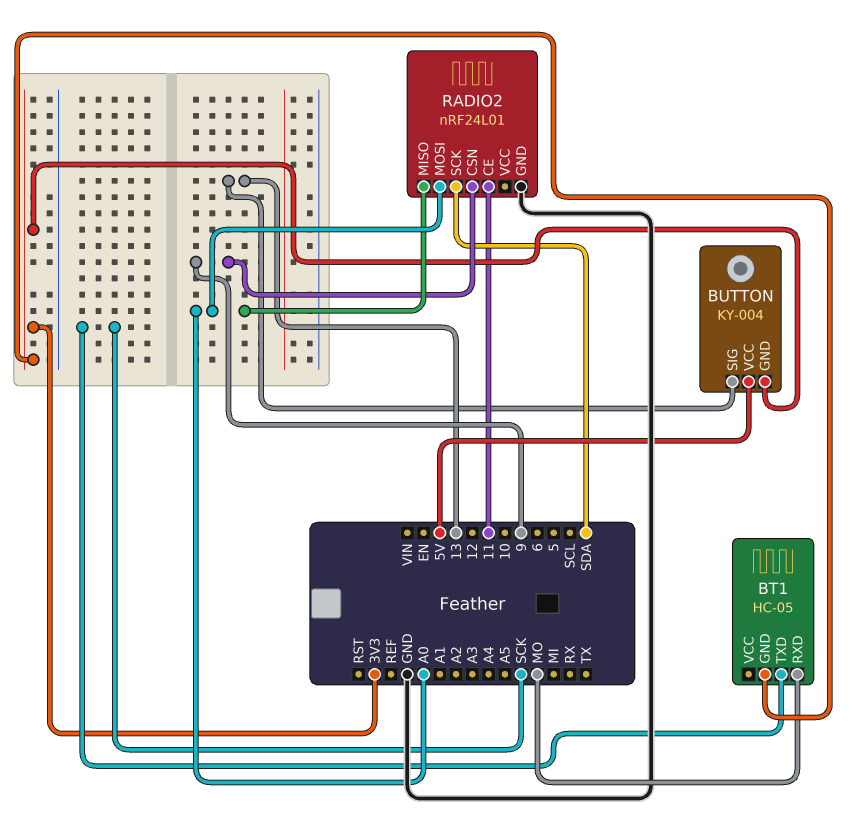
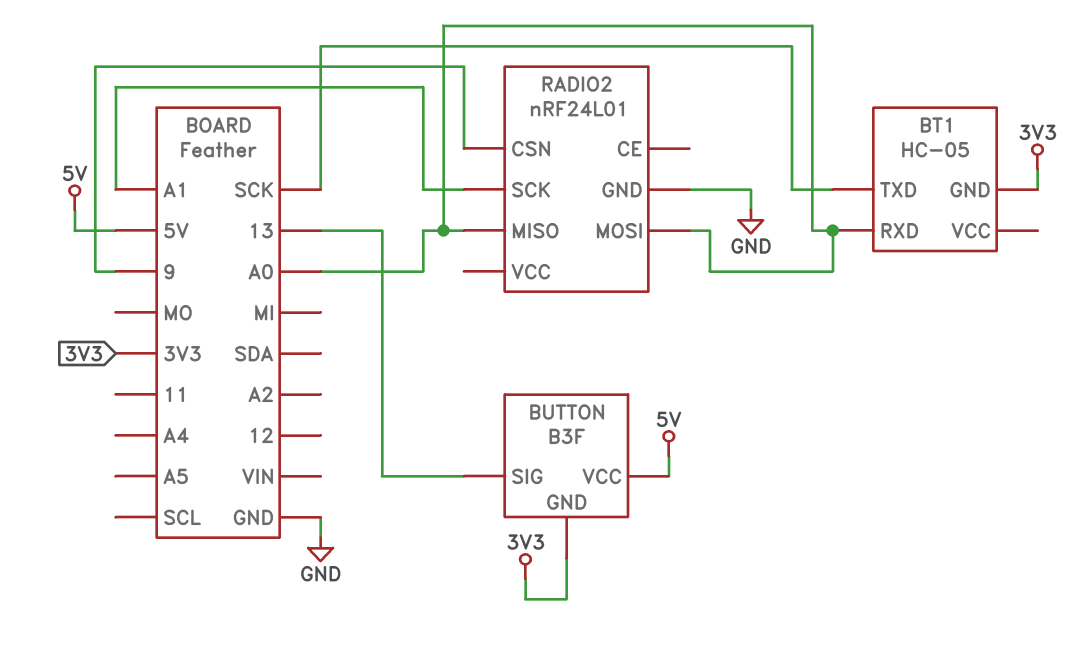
BT1 pin RXD: MO -> A0
BUTTON: KY-004 -> B3F
RADIO2 pin CE: 11 -> none
RADIO2 pin SCK: SDA -> A1

